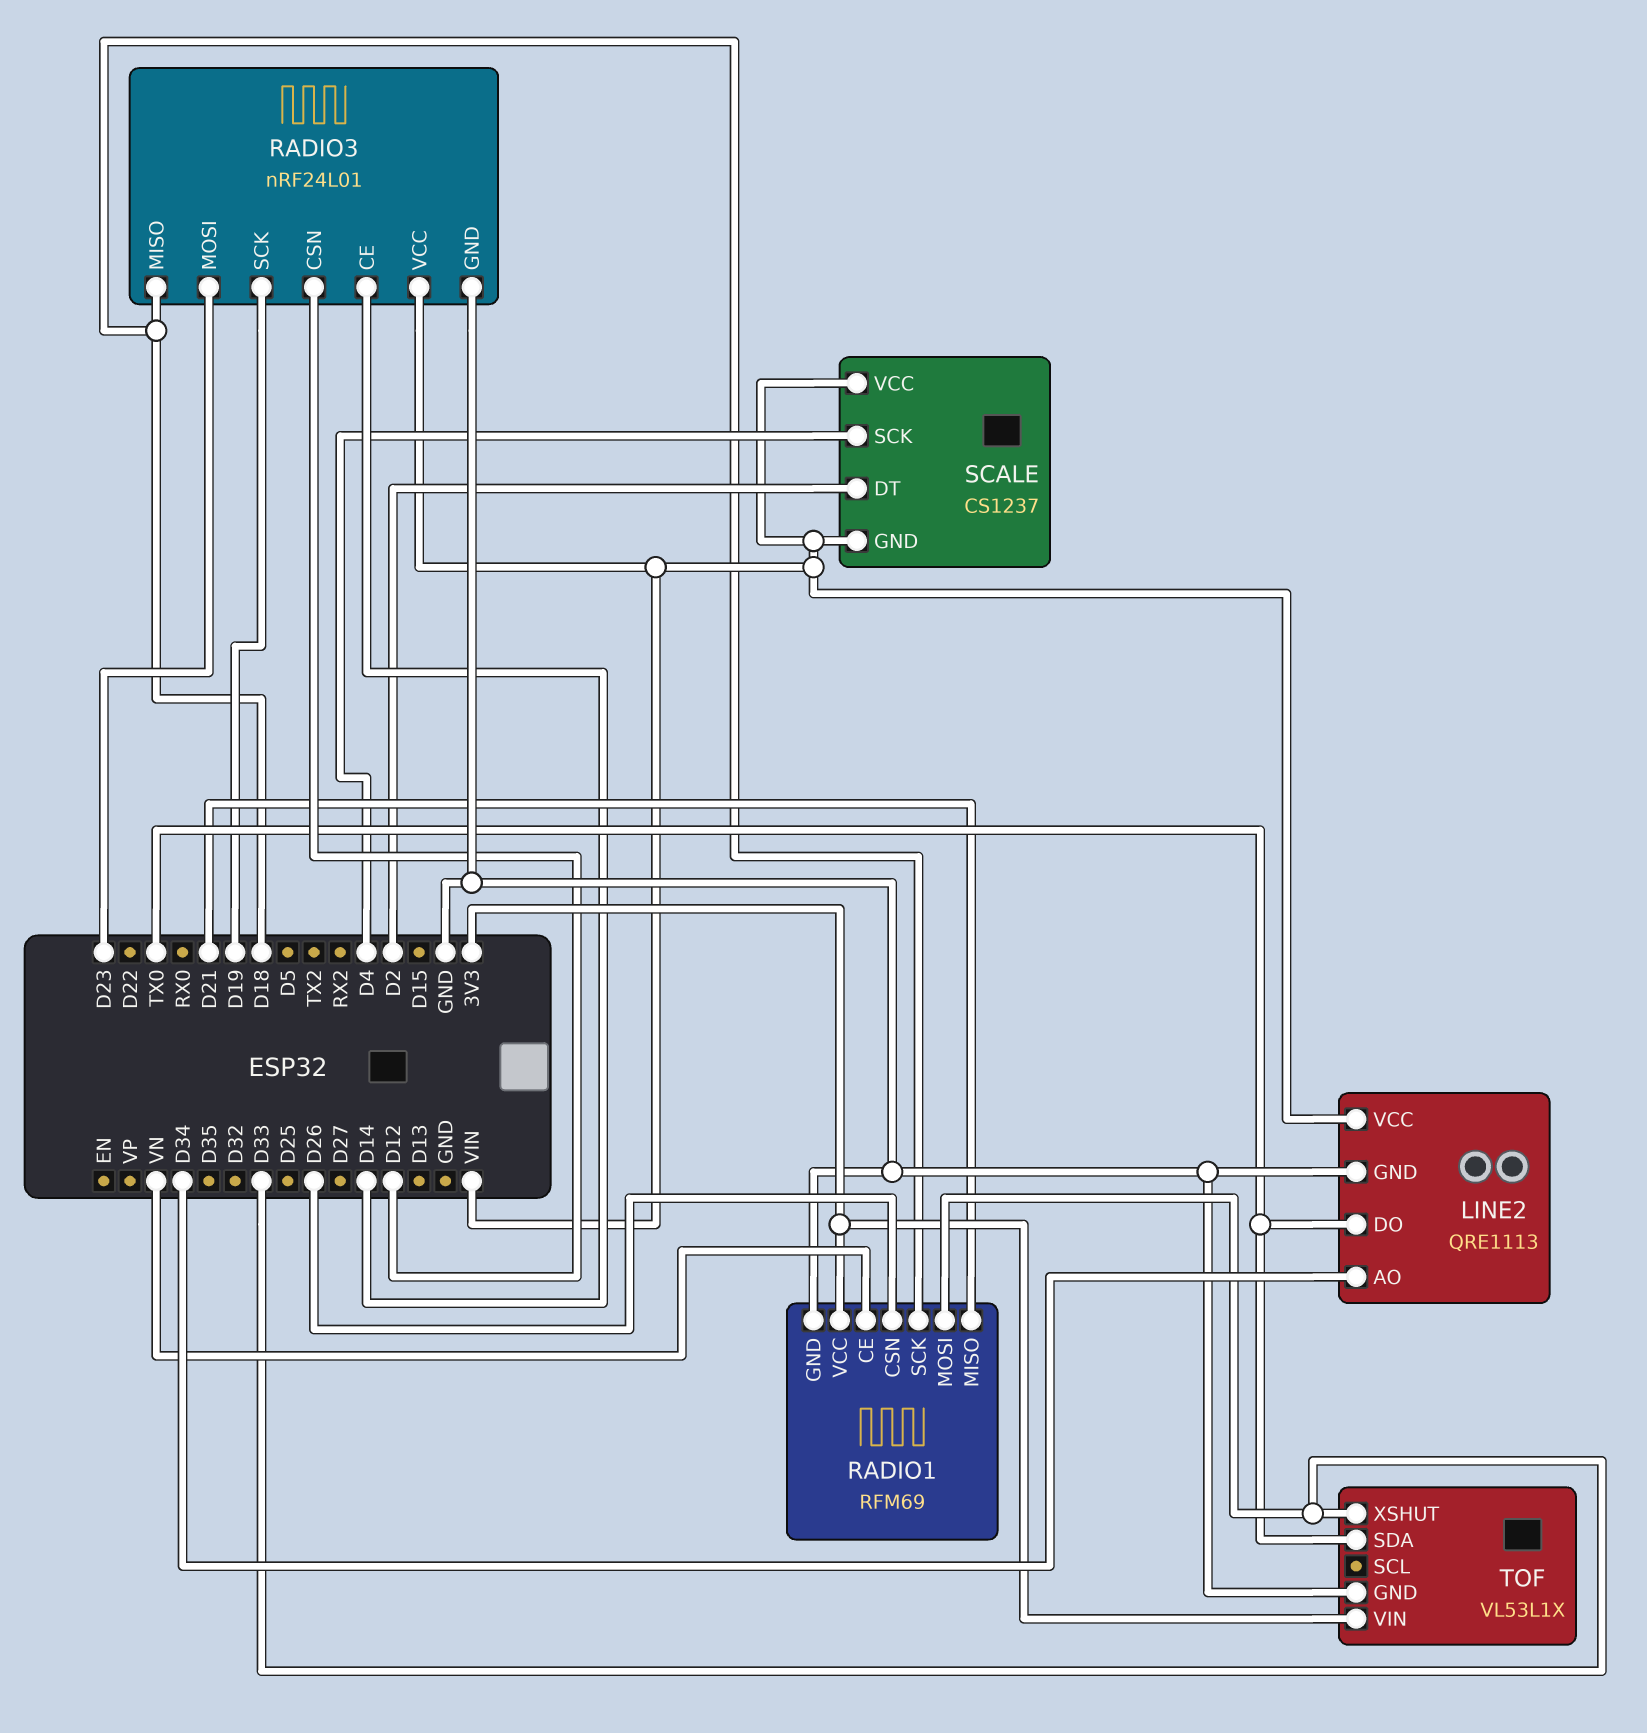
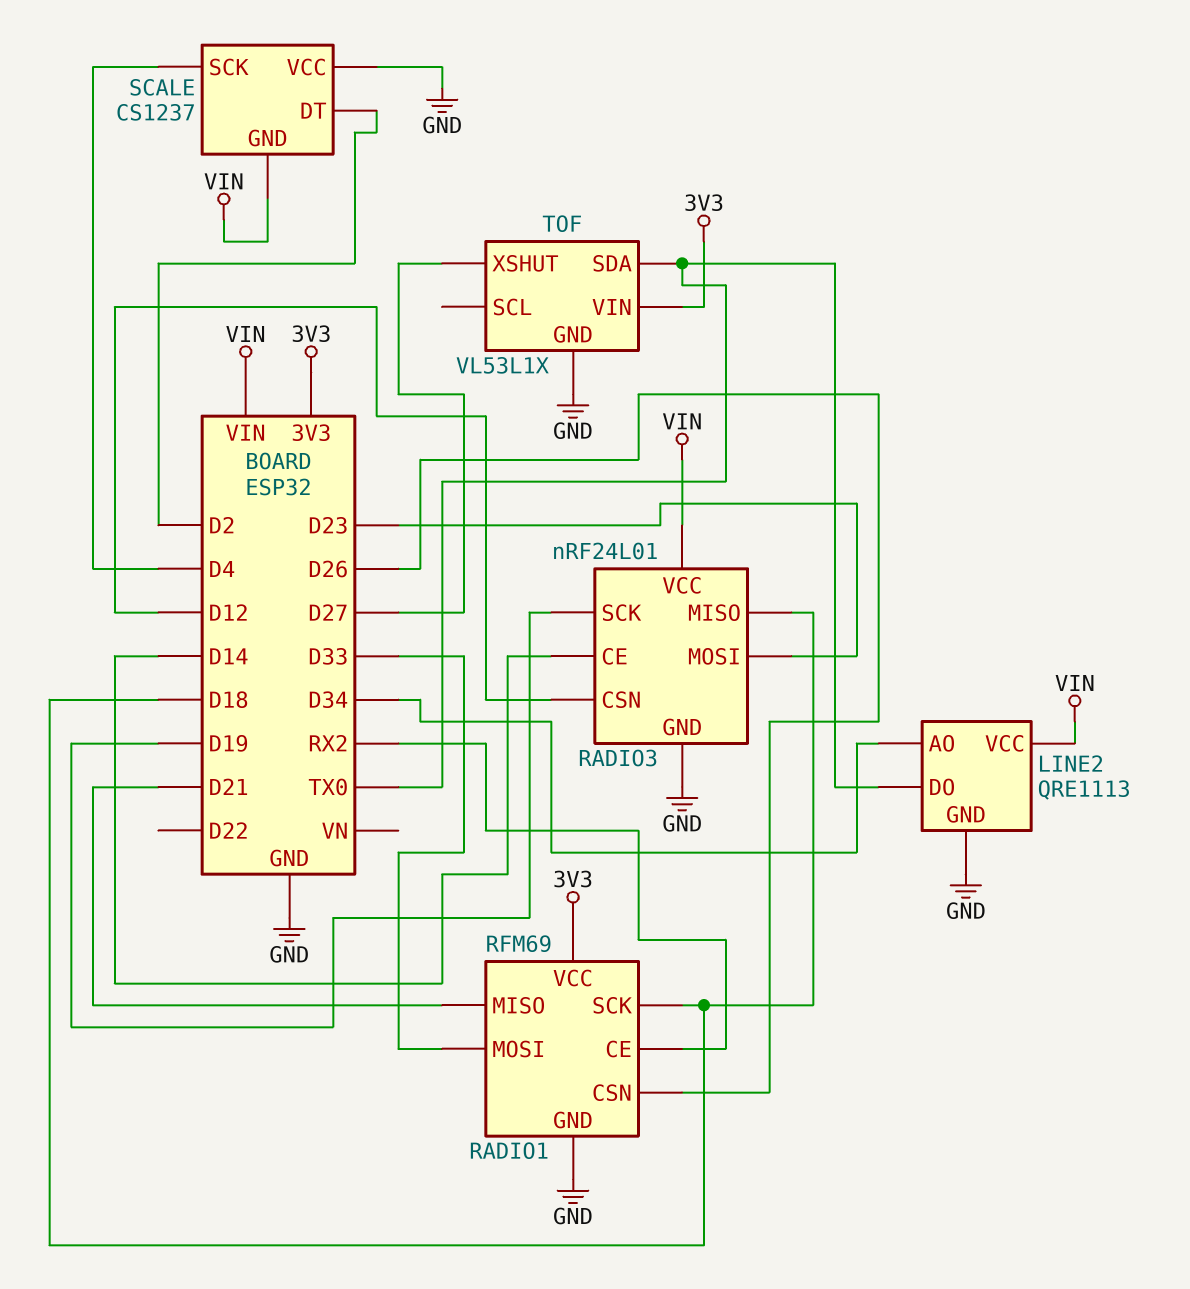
RADIO1 pin CE: VN -> RX2
SCALE pin VCC: VIN -> GND
TOF pin XSHUT: D33 -> D27

